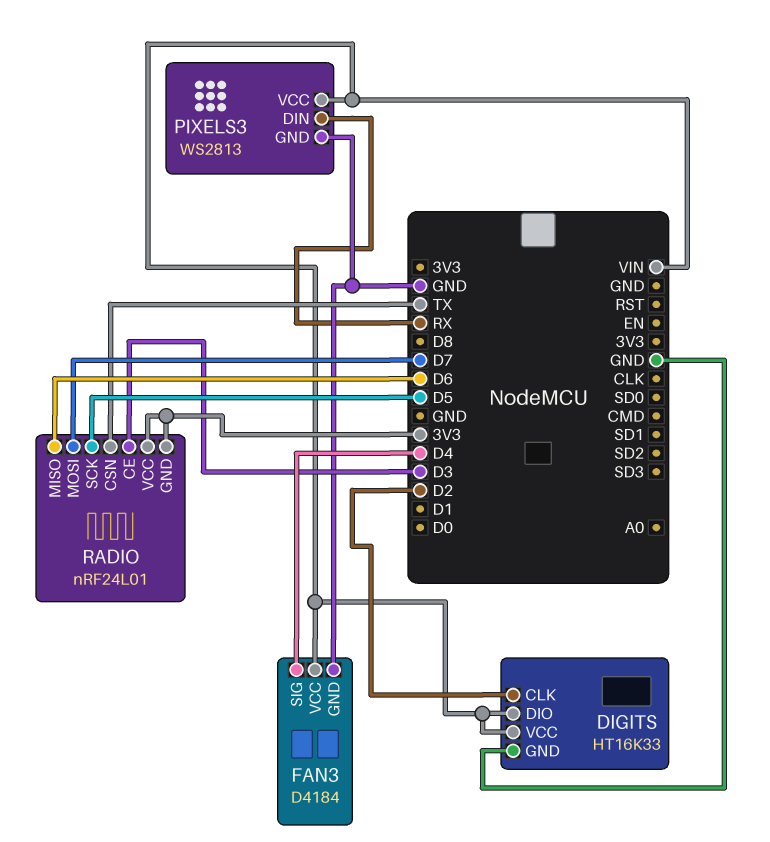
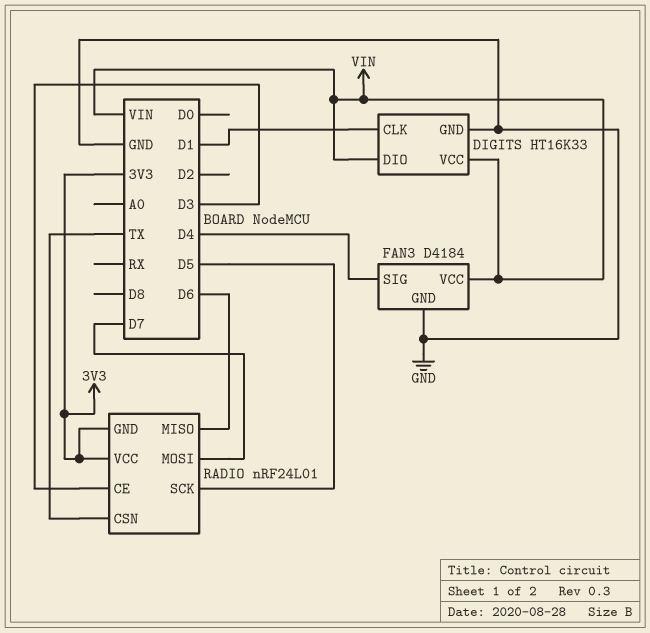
DIGITS pin CLK: D2 -> D1
PIXELS3: WS2813 -> none
PIXELS3 pin DIN: RX -> none
PIXELS3 pin GND: GND -> none
PIXELS3 pin VCC: VIN -> none

